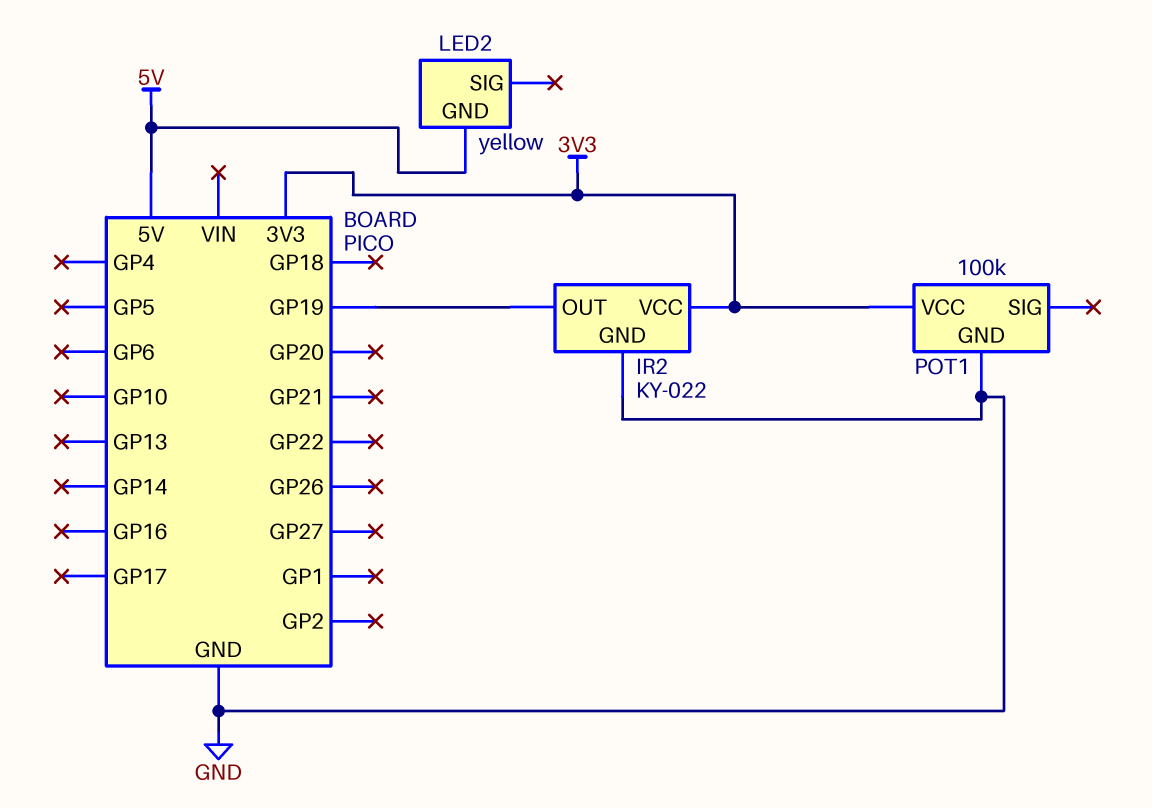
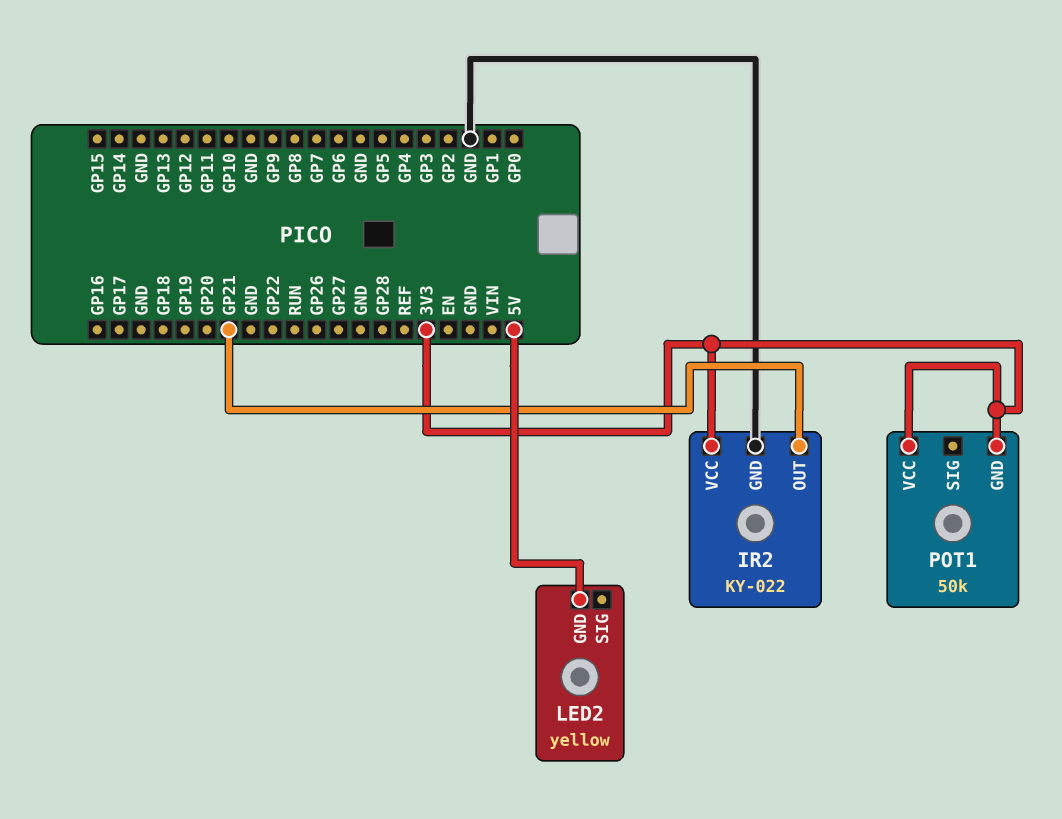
IR2 pin OUT: GP19 -> GP21
POT1: 100k -> 50k
POT1 pin GND: GND -> 3V3

